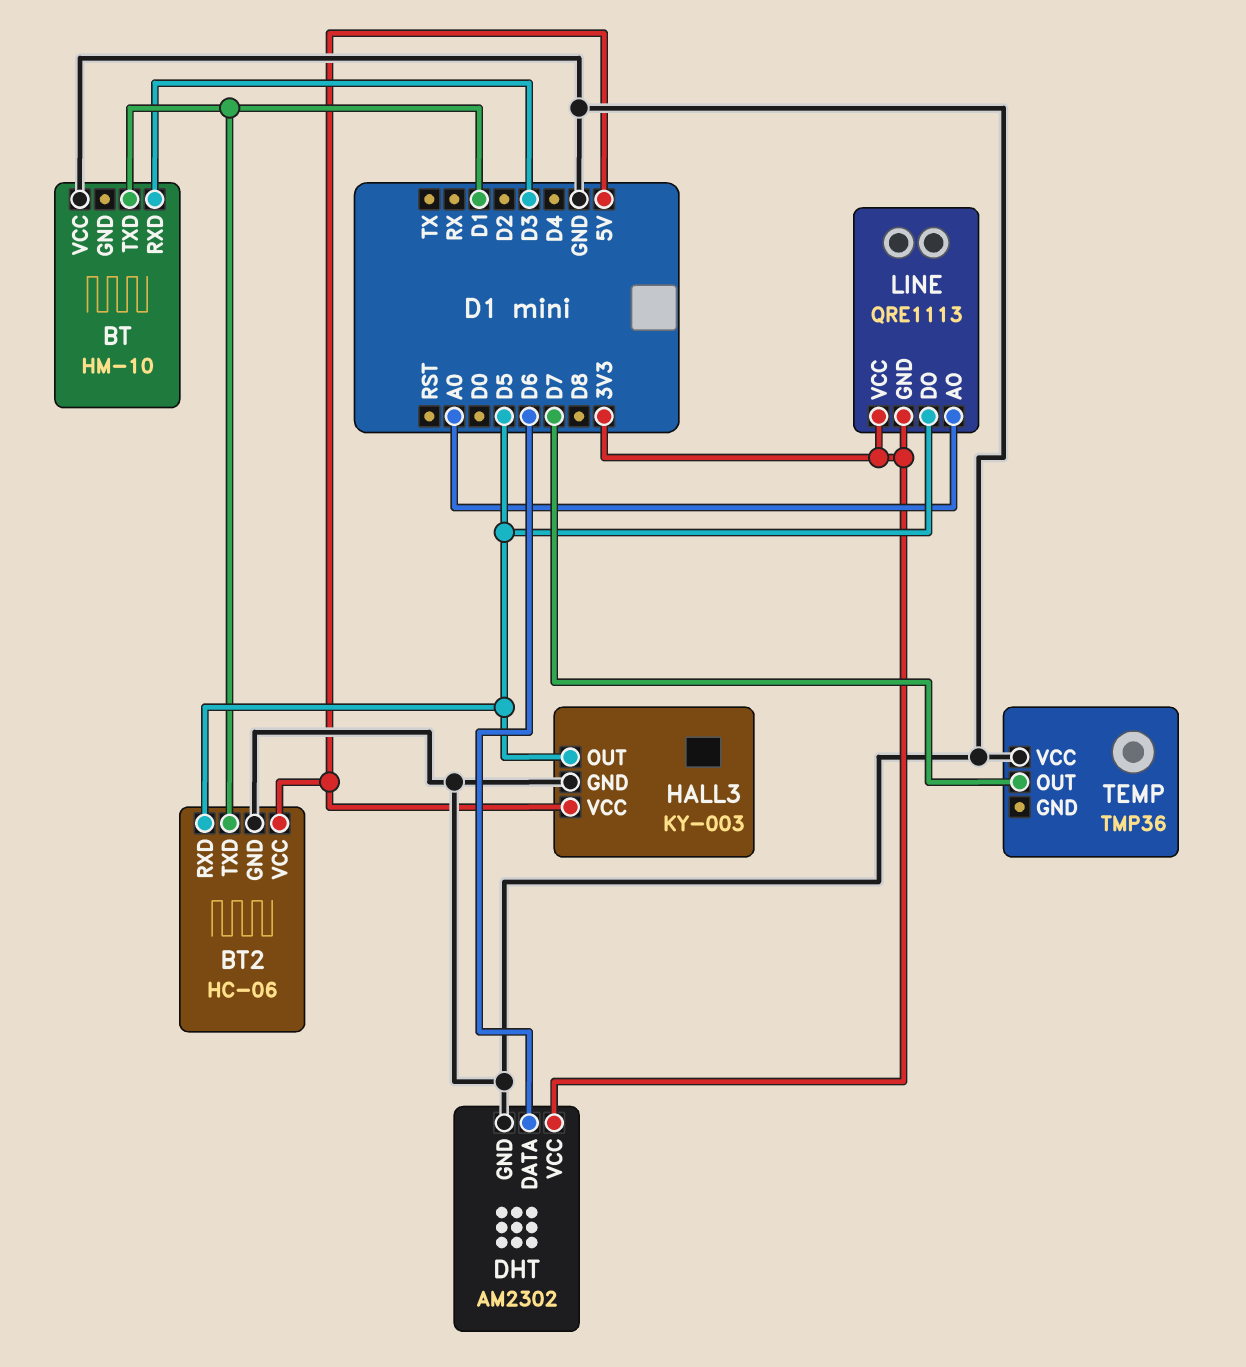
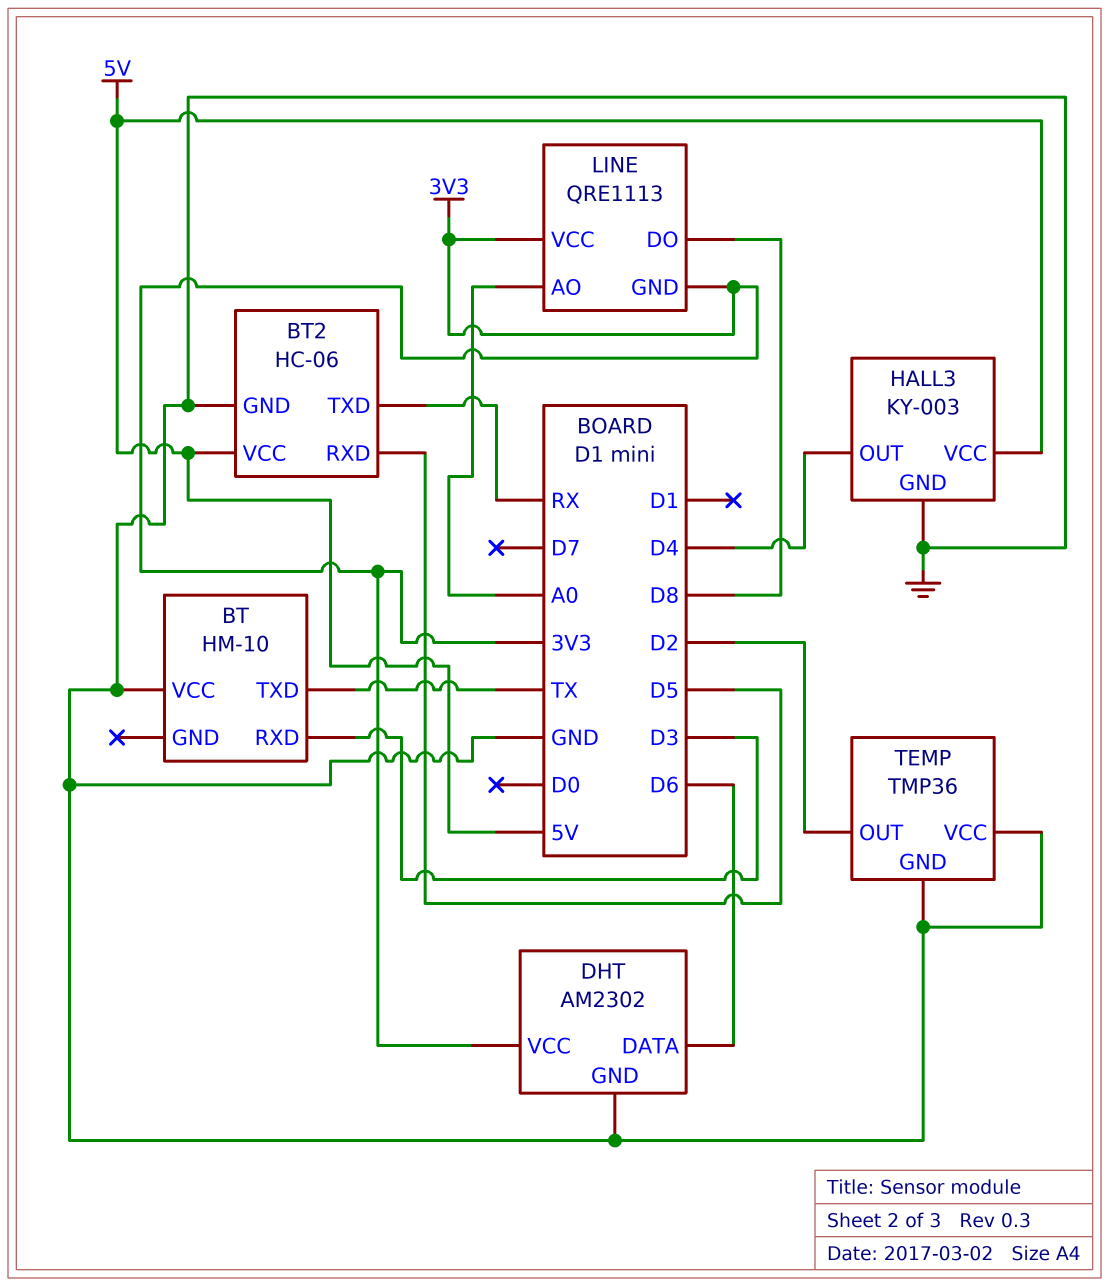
BT pin TXD: D1 -> TX
BT2 pin TXD: D1 -> RX
HALL3 pin OUT: D5 -> D4
LINE pin DO: D5 -> D8
TEMP pin GND: none -> GND
TEMP pin OUT: D7 -> D2

